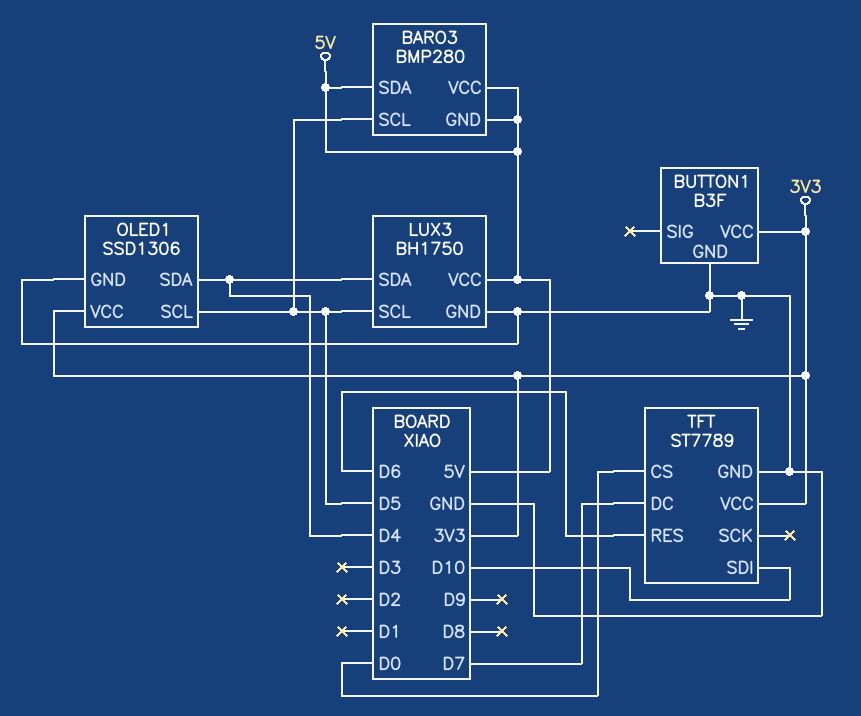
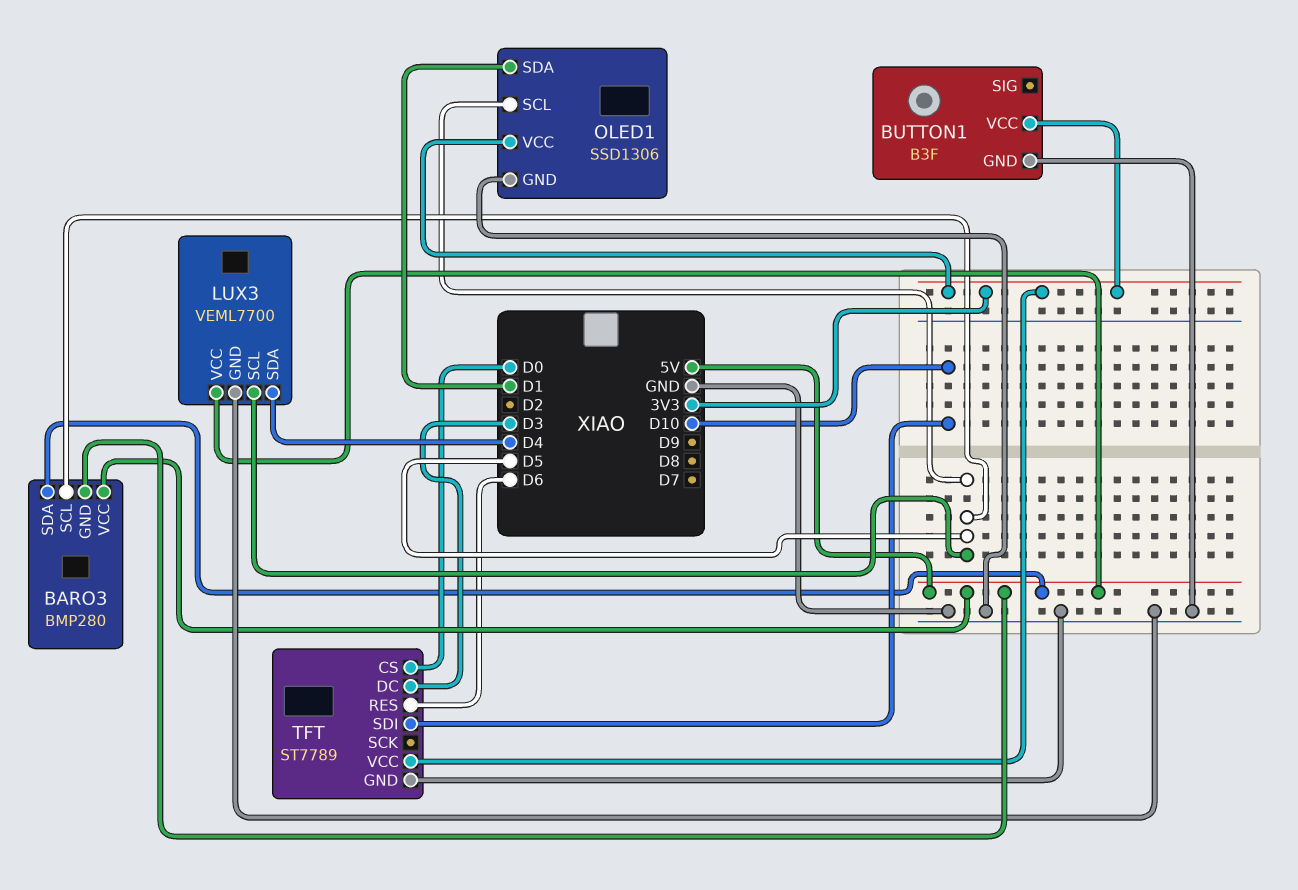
LUX3: BH1750 -> VEML7700
OLED1 pin SDA: D4 -> D1
TFT pin DC: D7 -> D3

